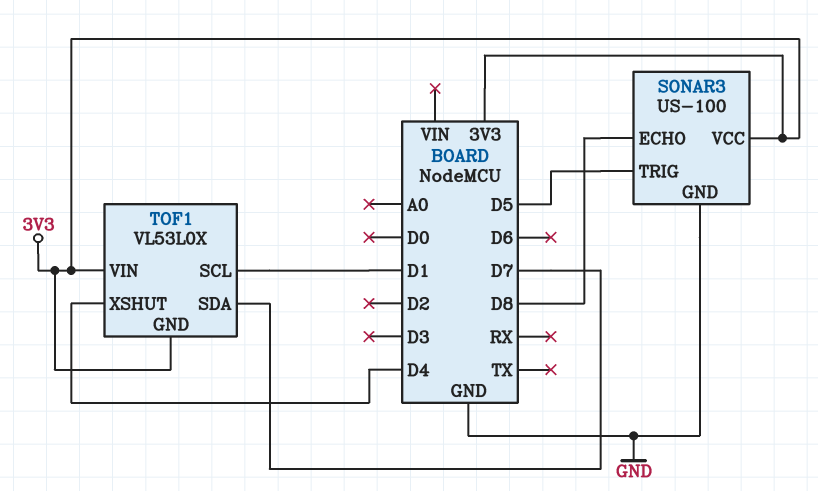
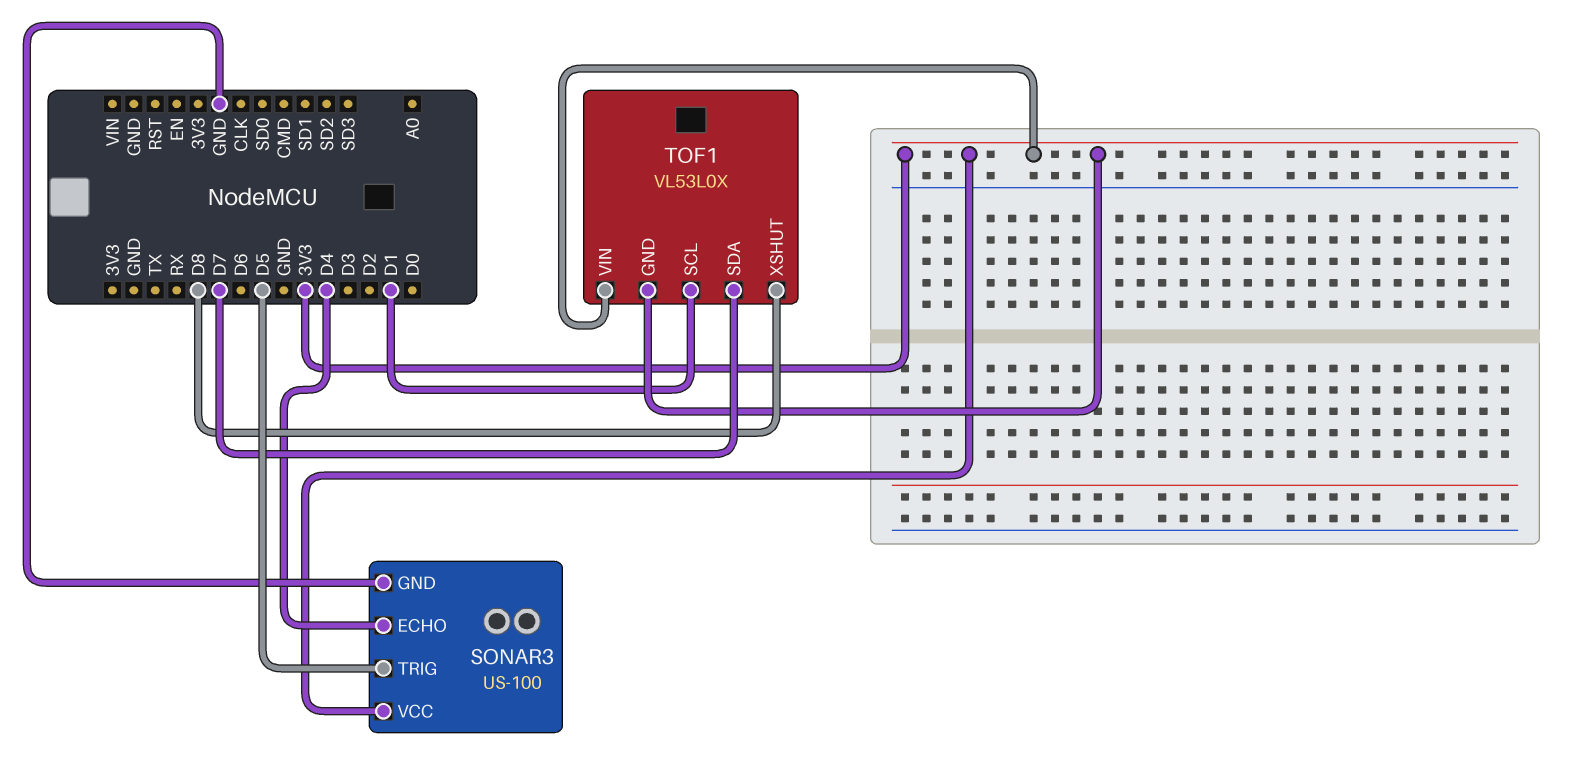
SONAR3 pin ECHO: D8 -> D4
TOF1 pin XSHUT: D4 -> D8

